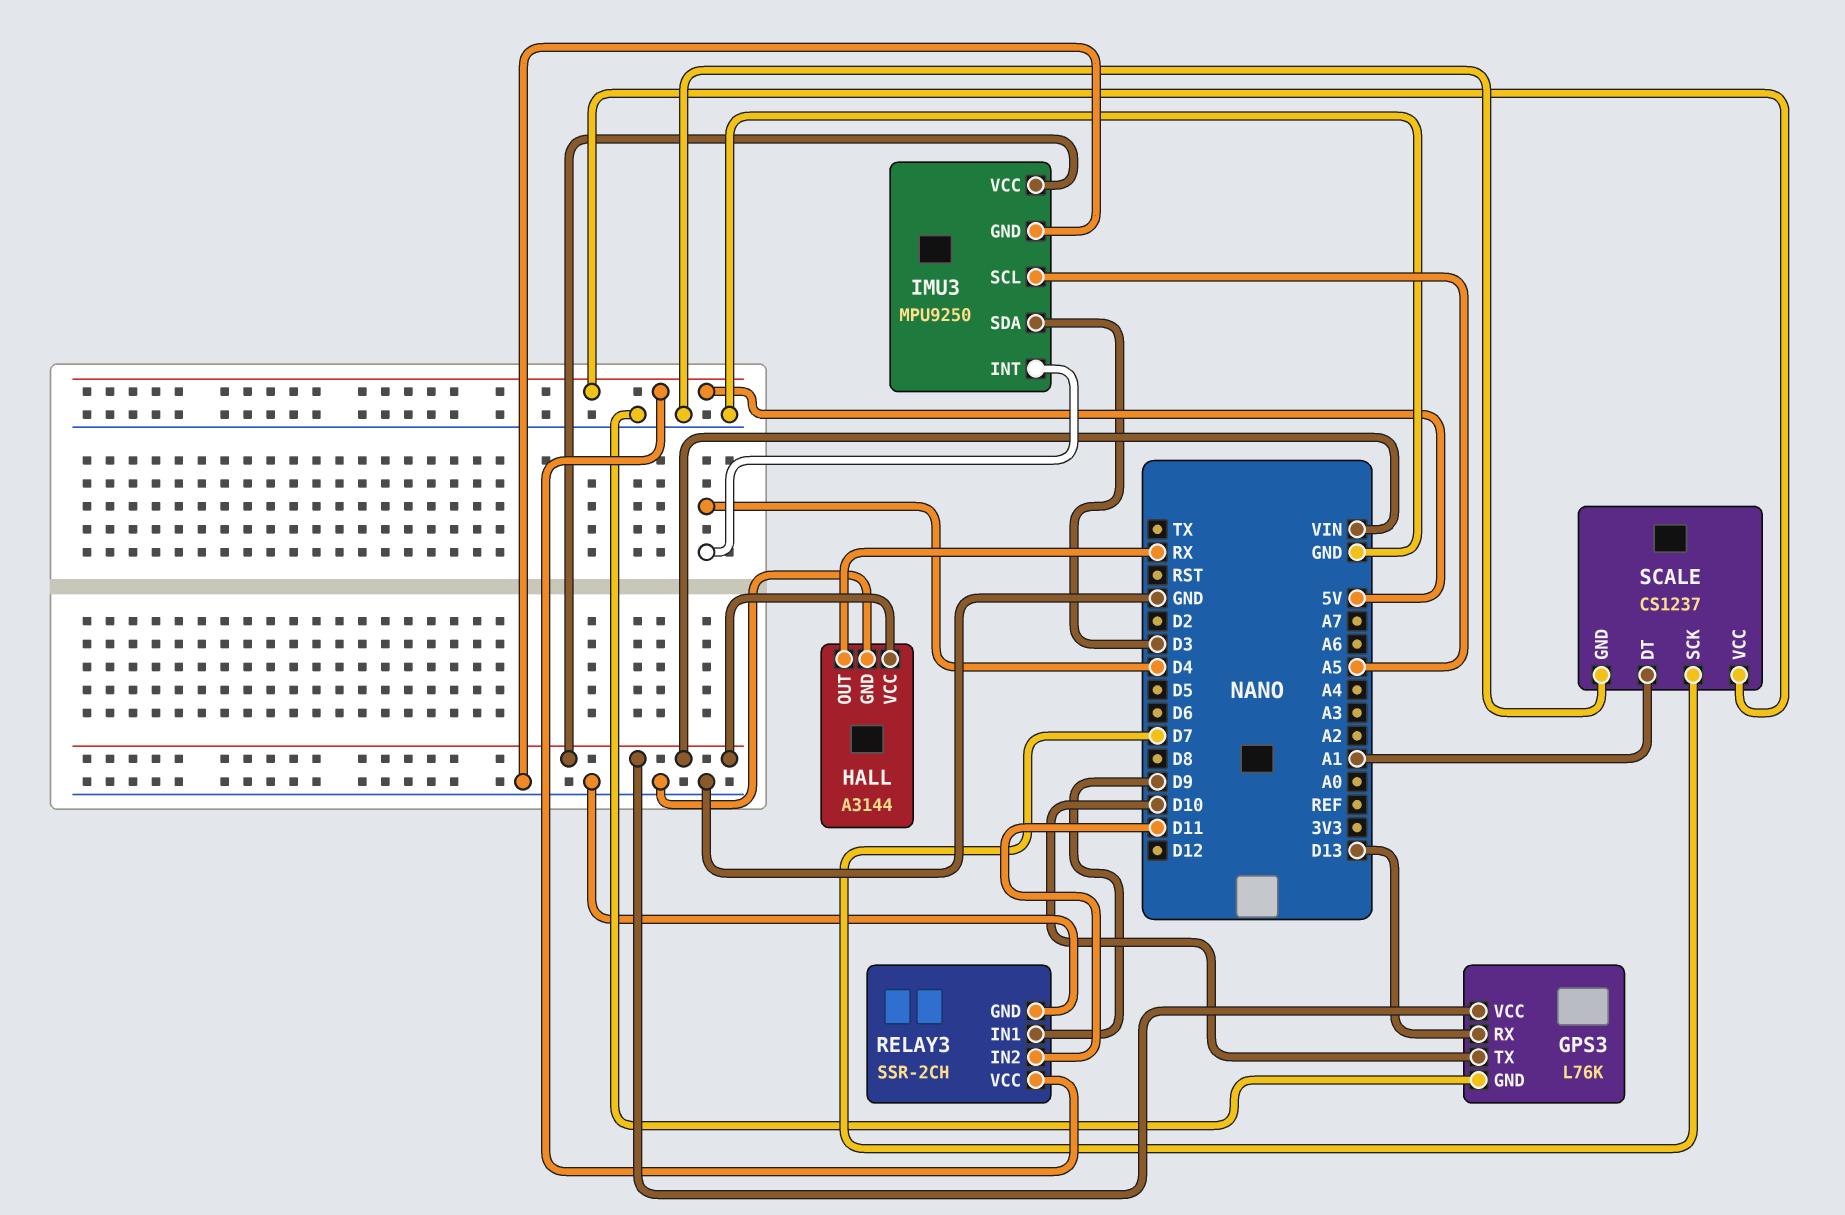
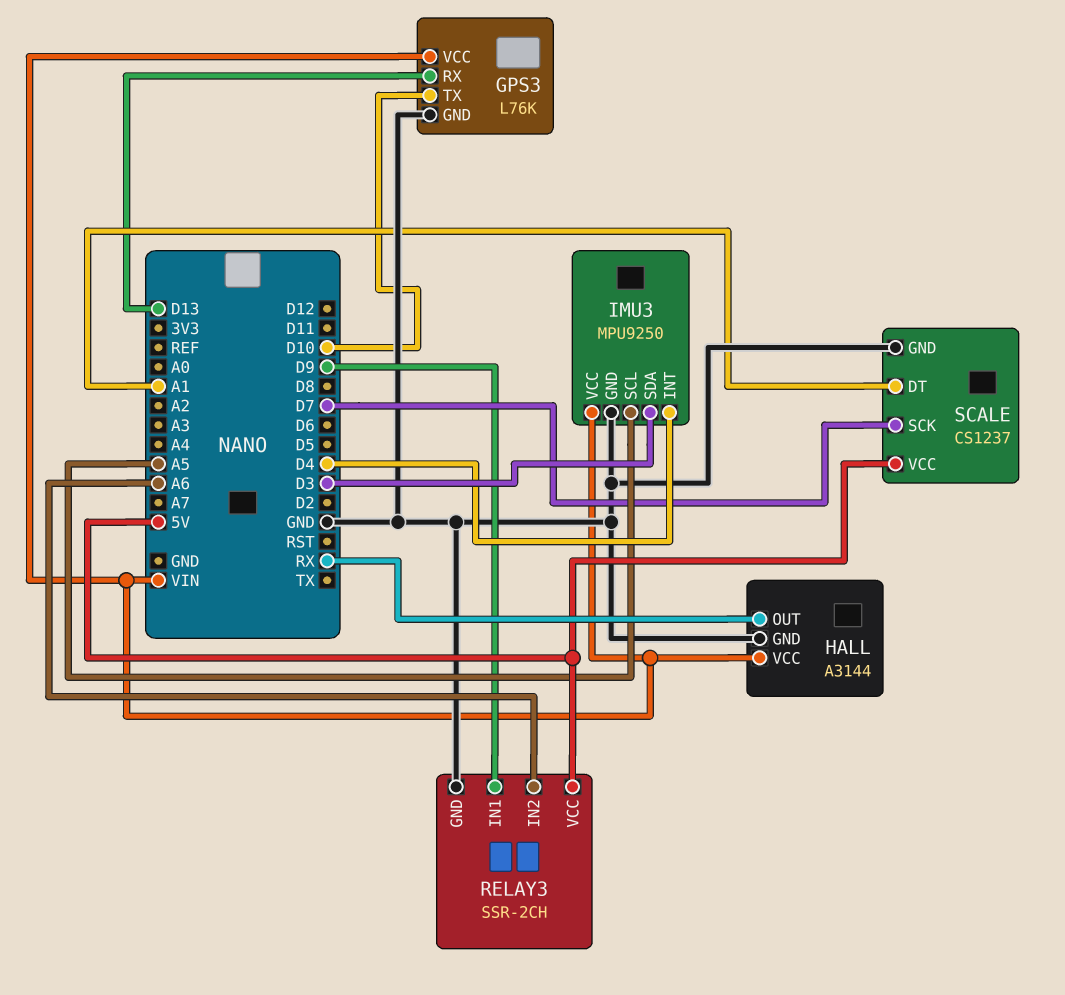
RELAY3 pin IN2: D11 -> A6

